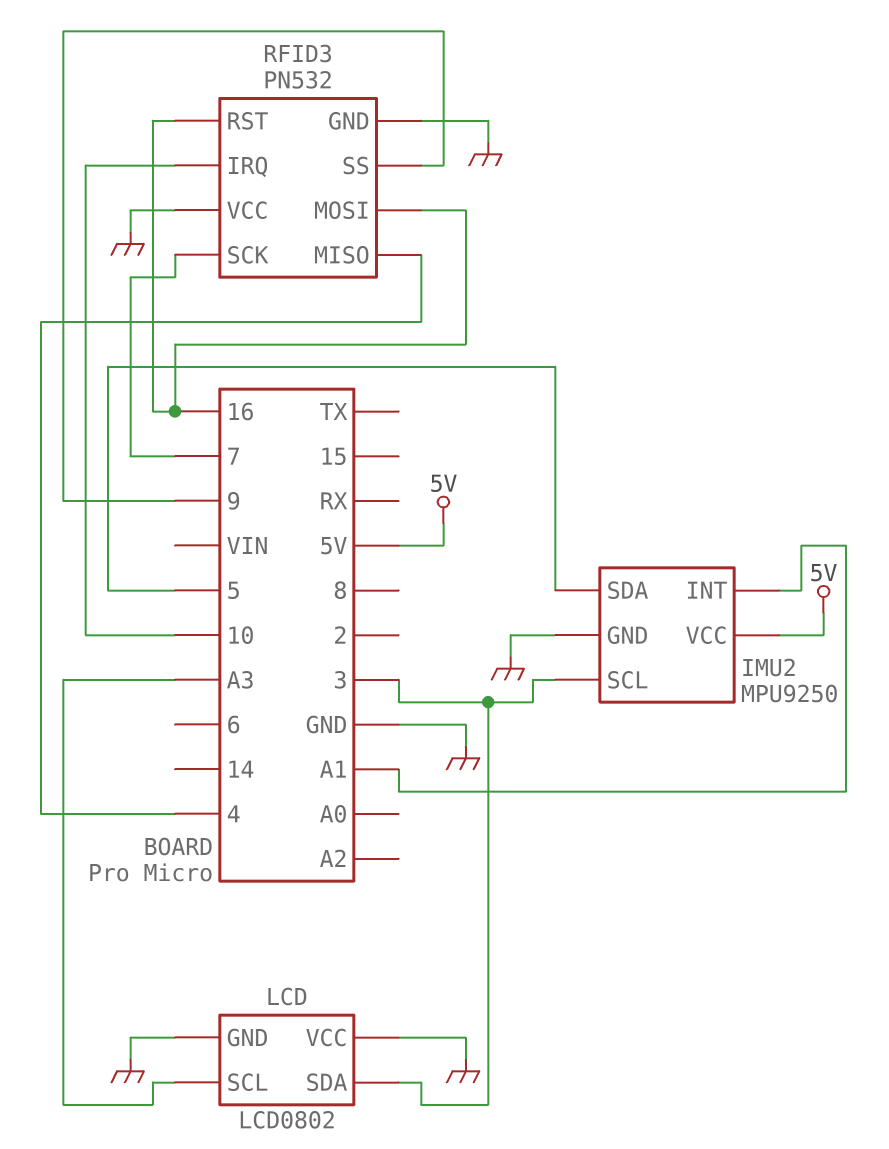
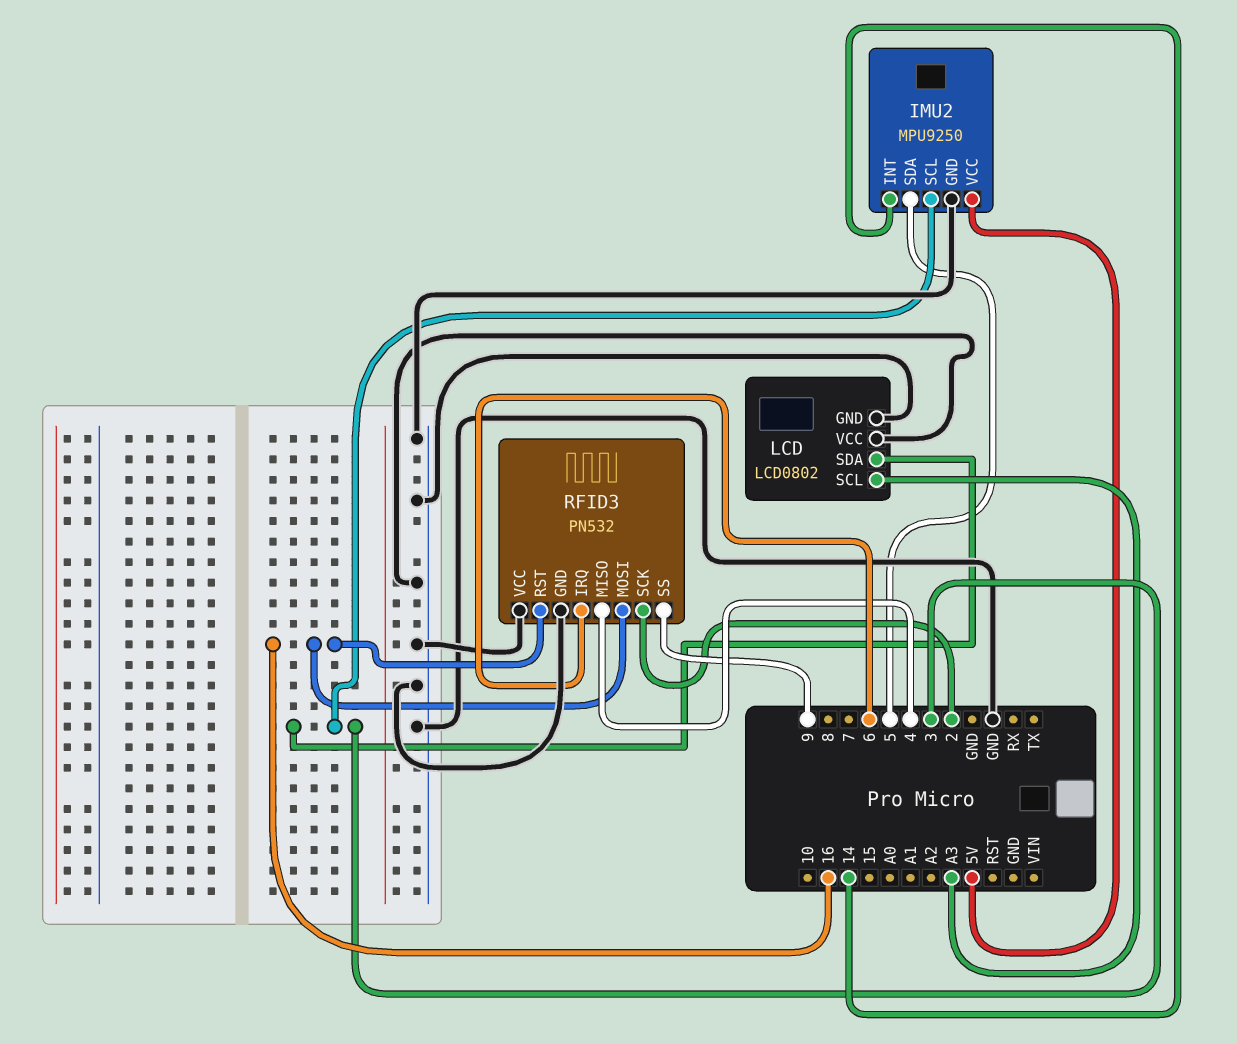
IMU2 pin INT: A1 -> 14
RFID3 pin IRQ: 10 -> 6
RFID3 pin SCK: 7 -> 2

